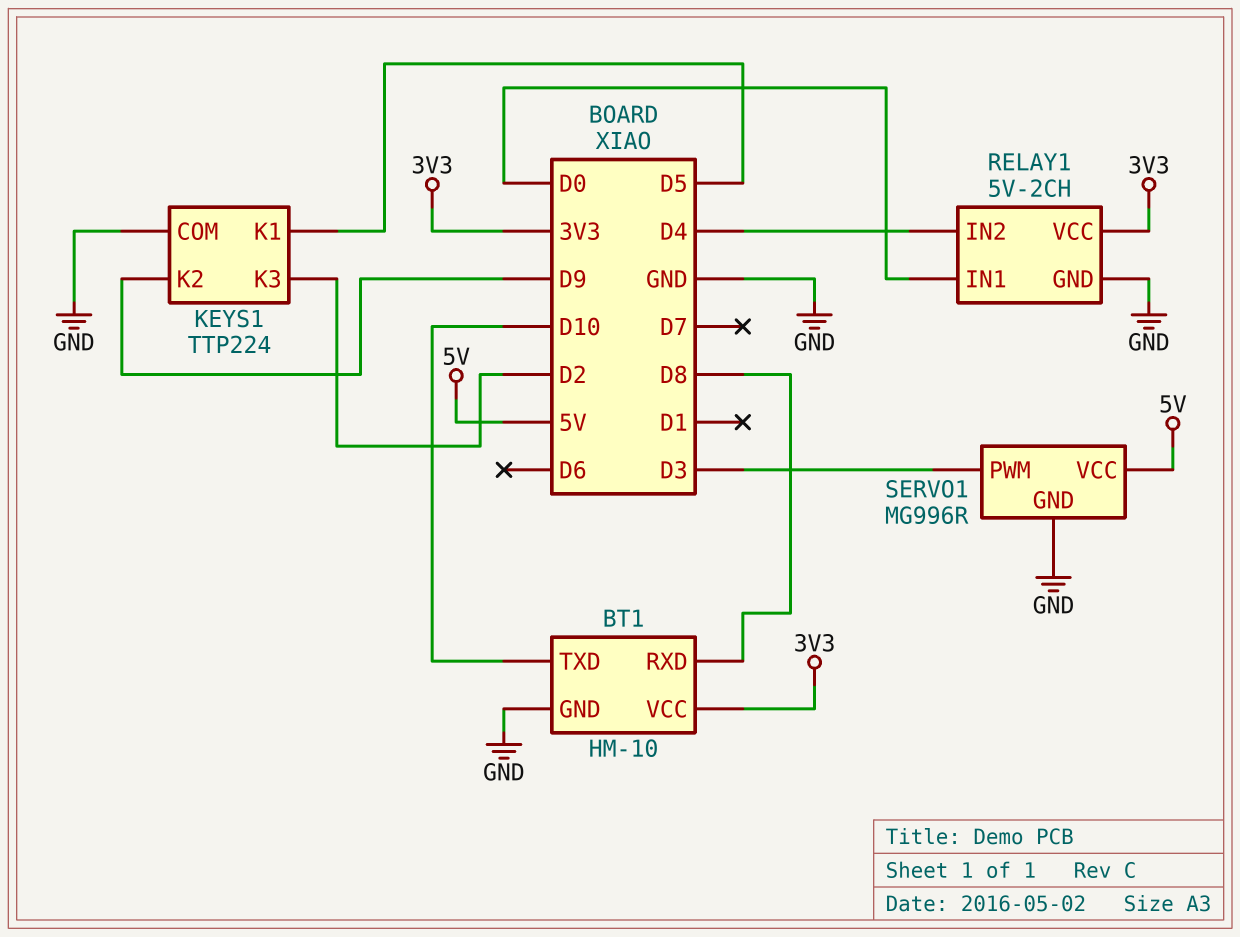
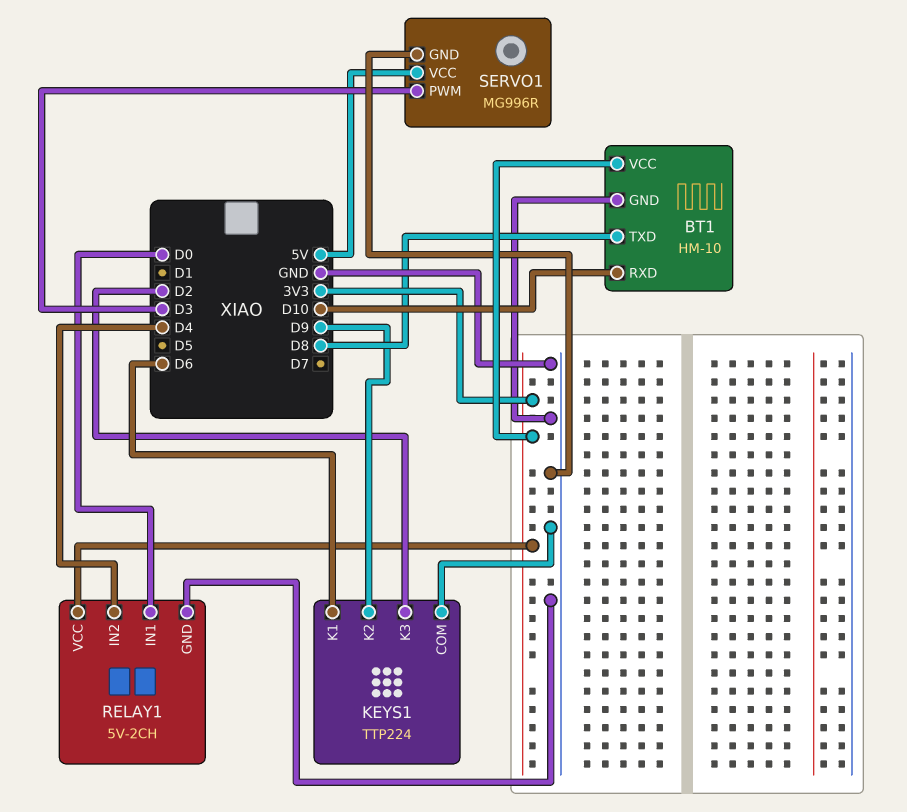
BT1 pin RXD: D8 -> D10
BT1 pin TXD: D10 -> D8
KEYS1 pin K1: D5 -> D6

